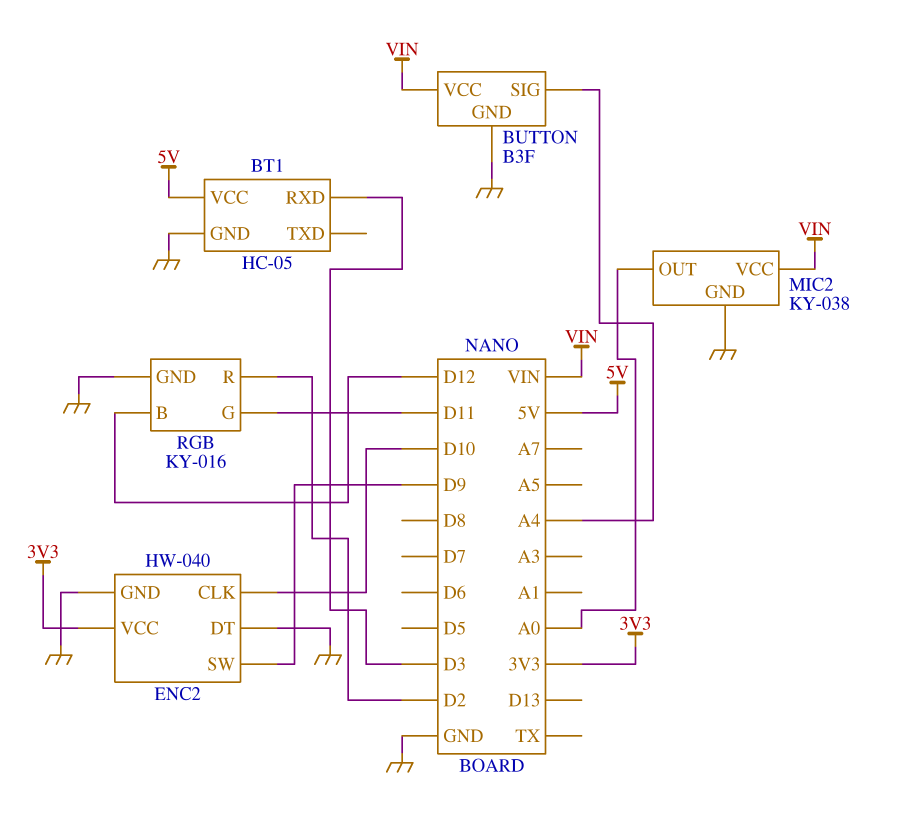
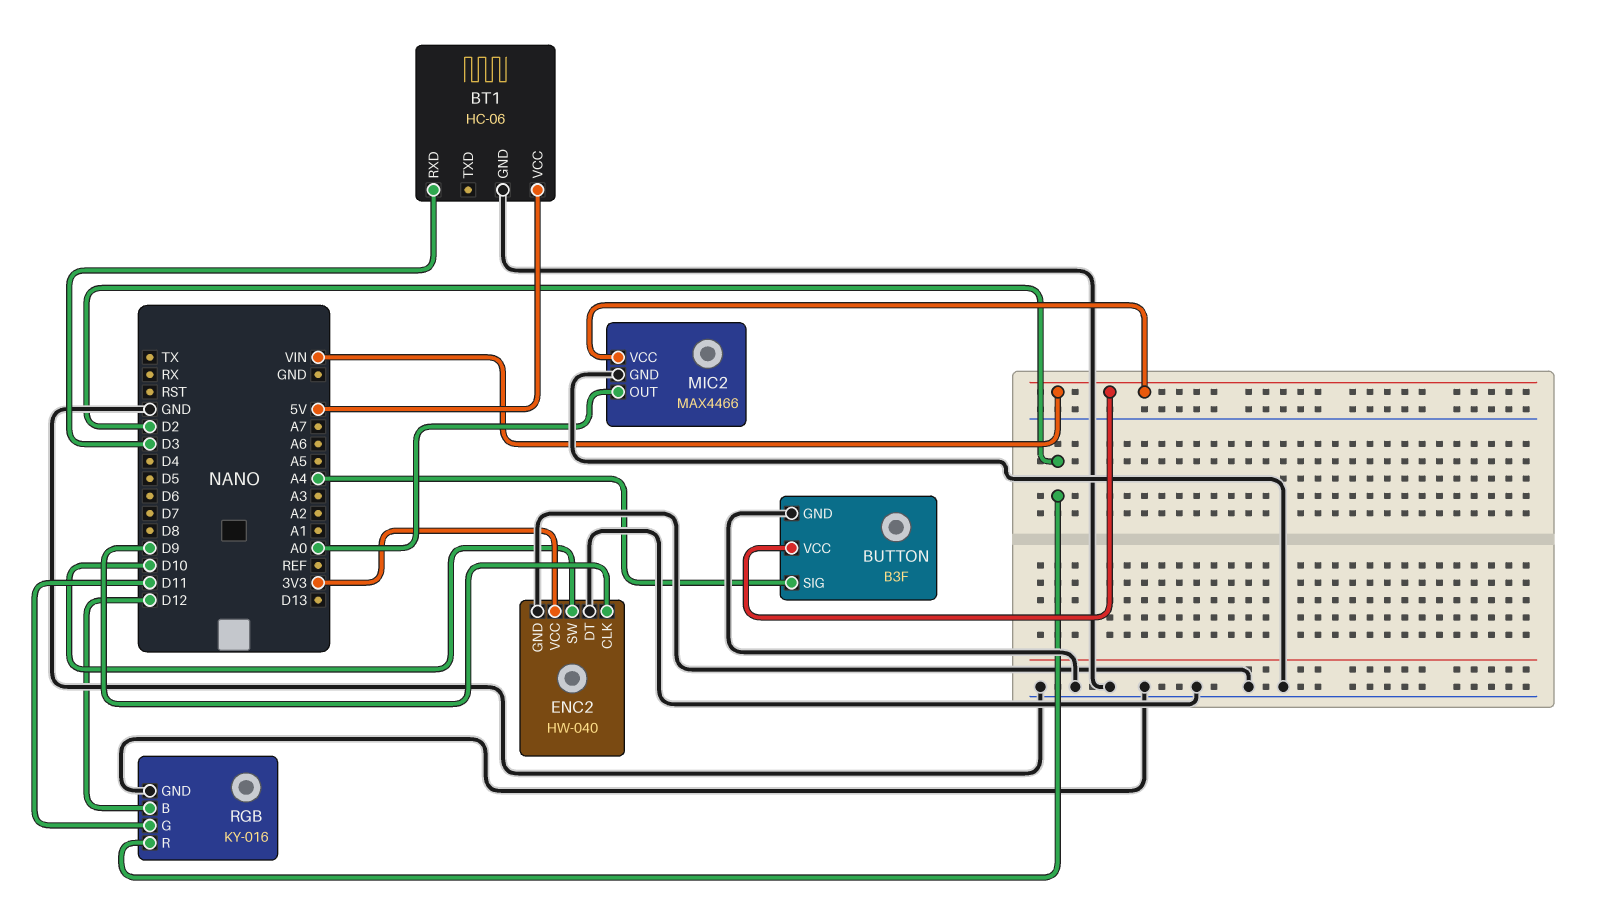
BT1: HC-05 -> HC-06
ENC2 pin CLK: D10 -> D9
ENC2 pin SW: D9 -> D10
MIC2: KY-038 -> MAX4466

